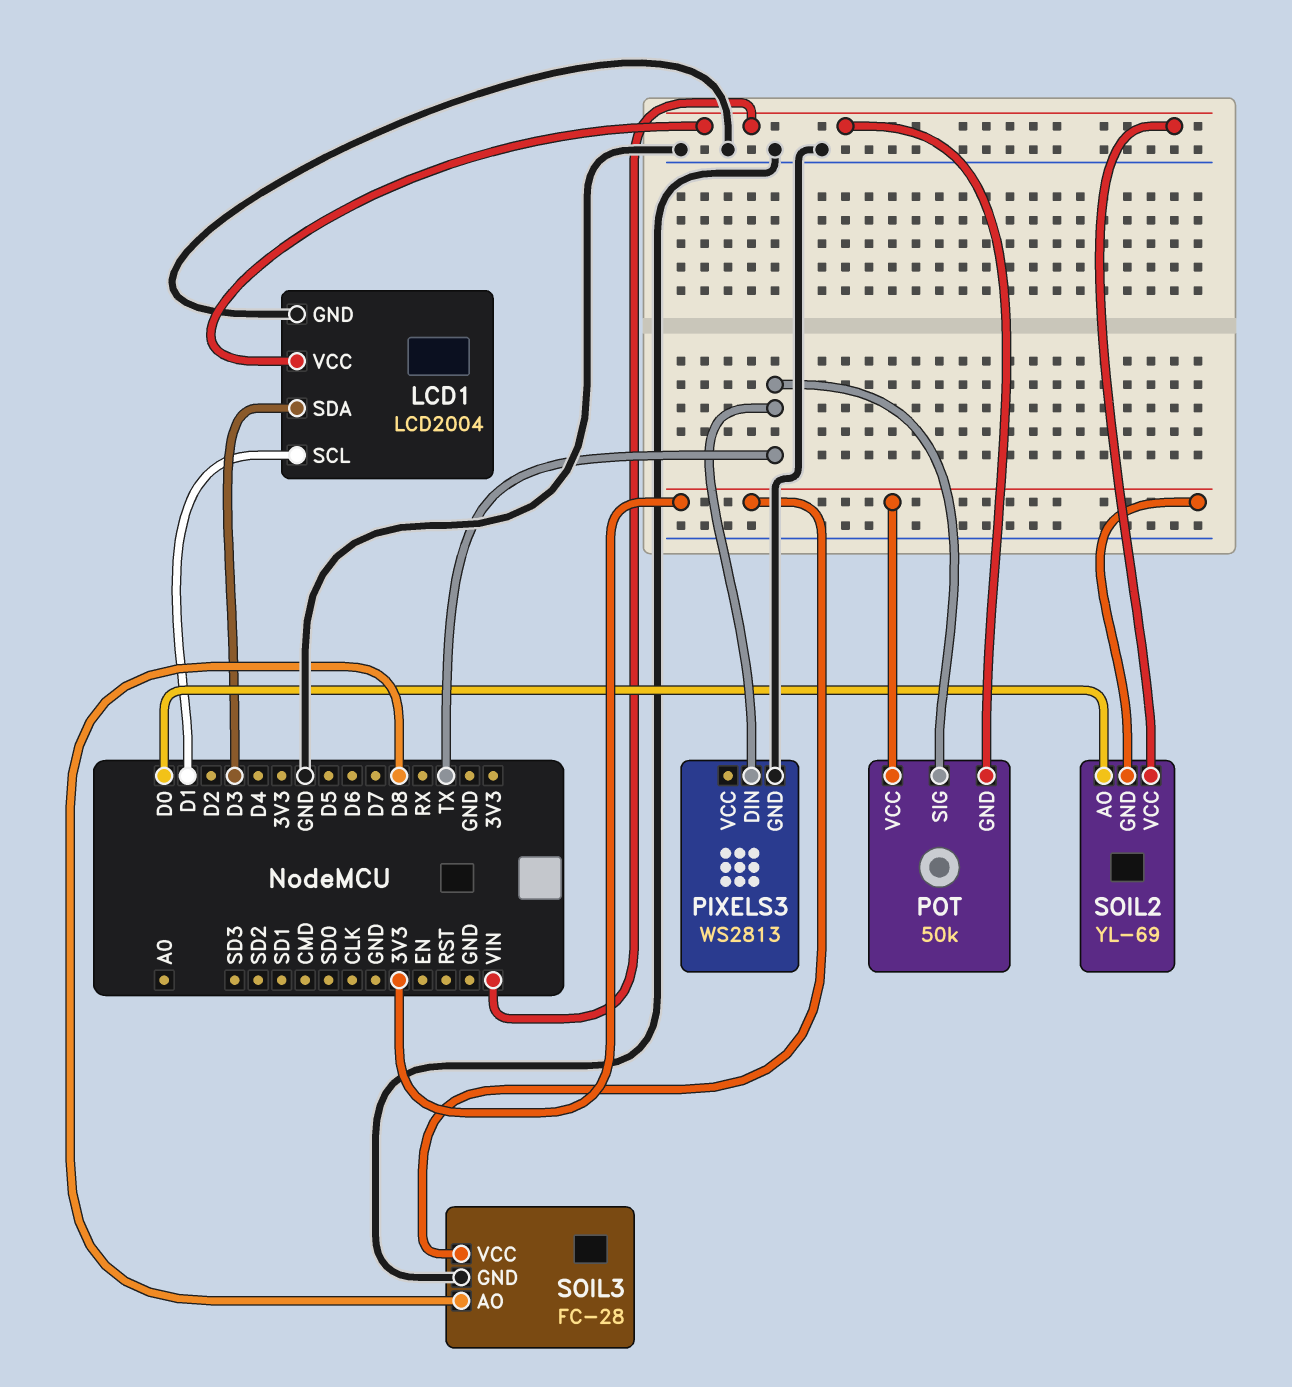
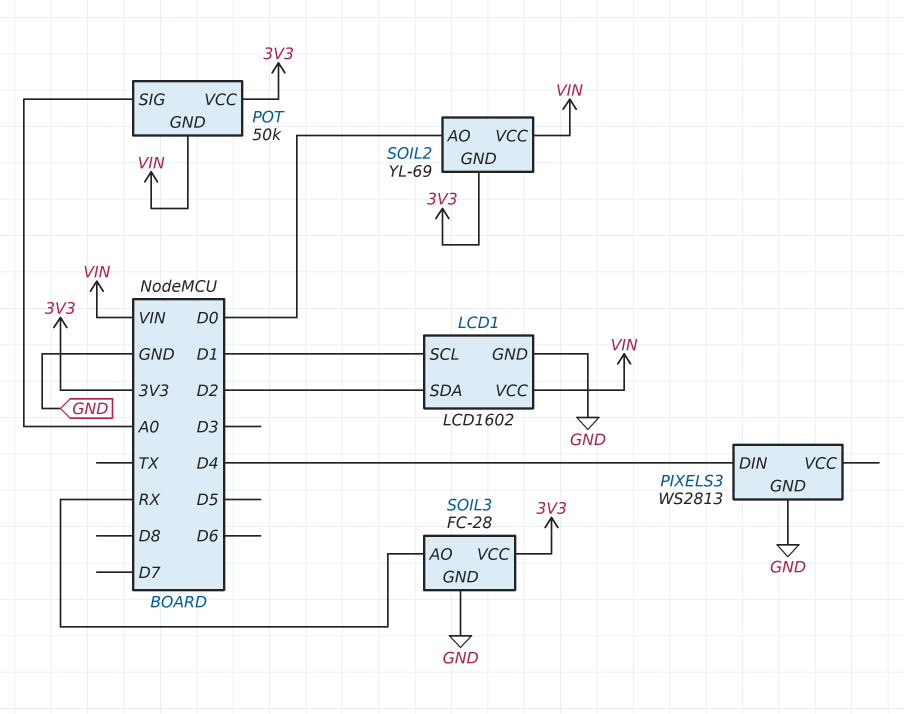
LCD1: LCD2004 -> LCD1602
LCD1 pin SDA: D3 -> D2
PIXELS3 pin DIN: TX -> D4
POT pin SIG: TX -> A0
SOIL3 pin AO: D8 -> RX

